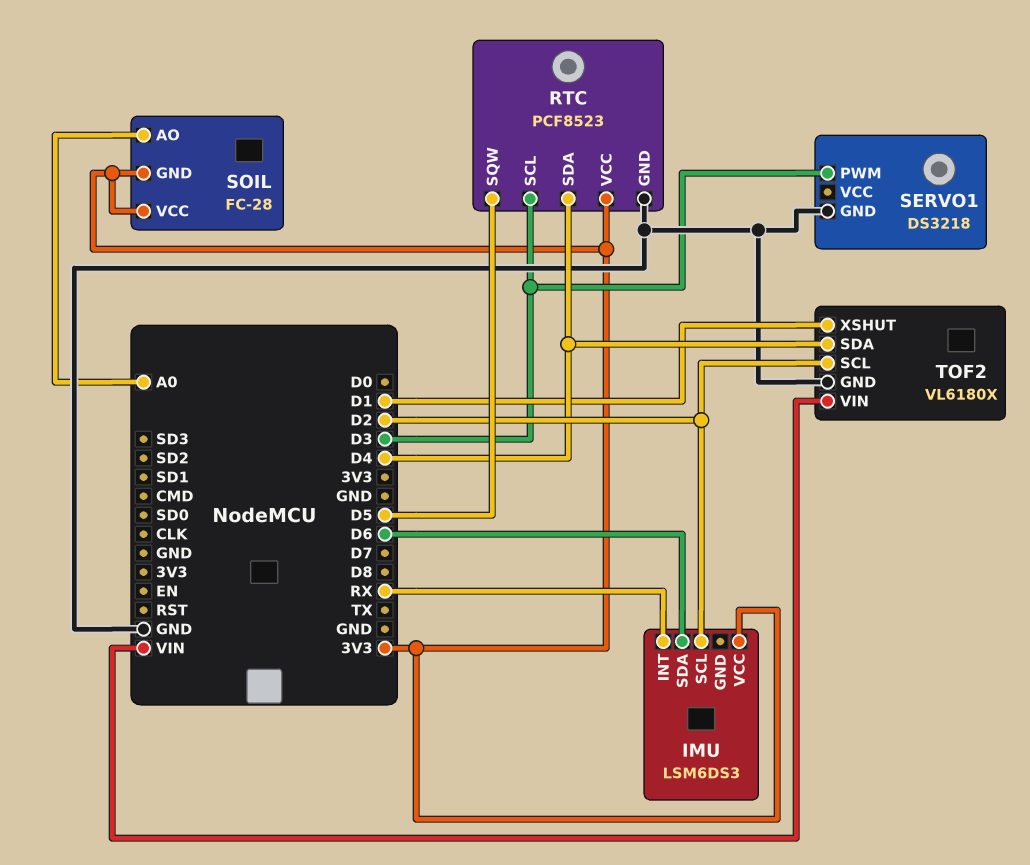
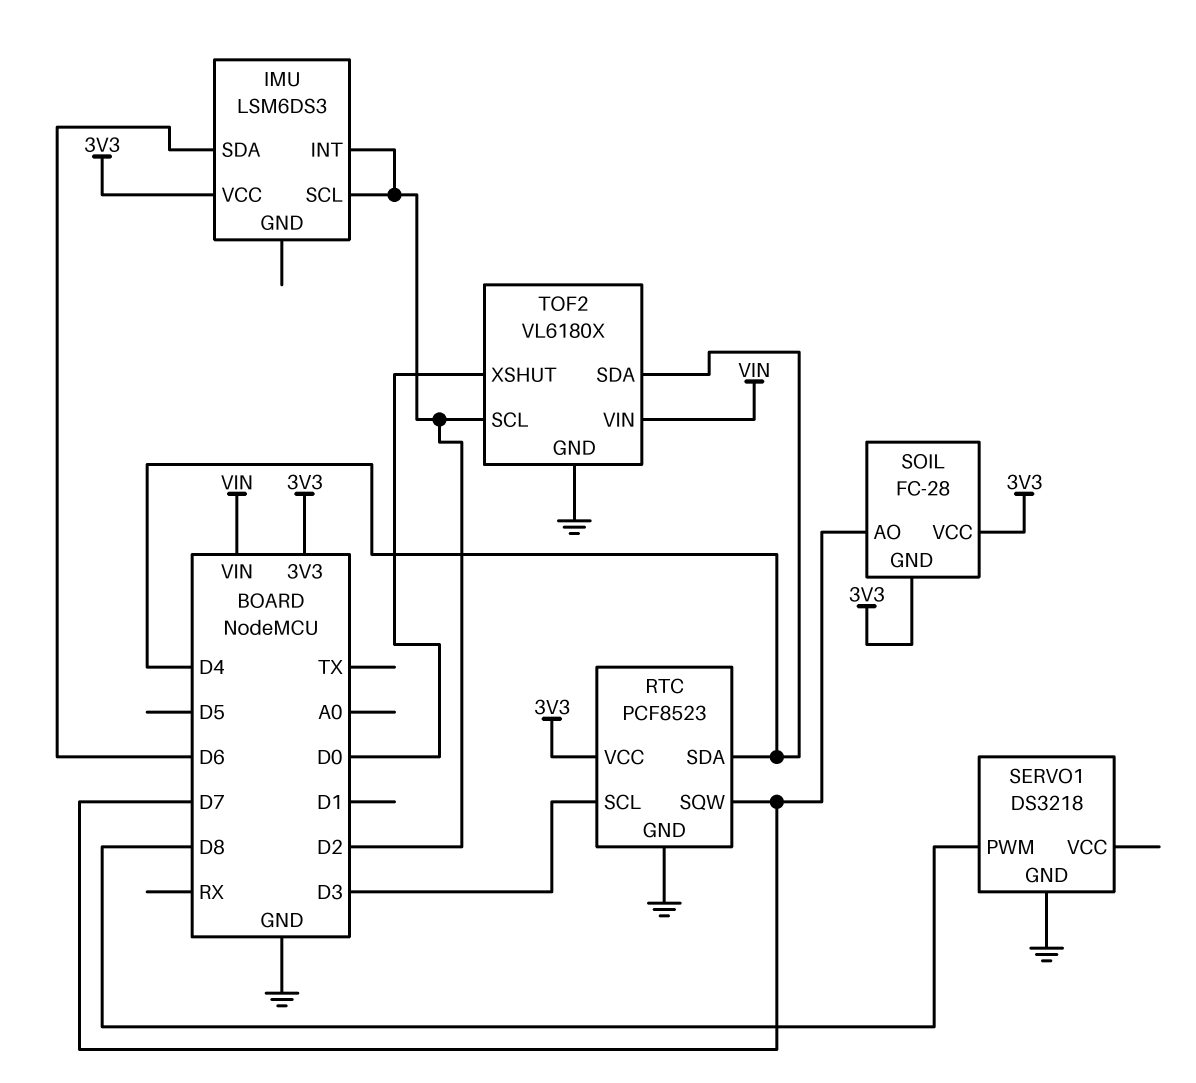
IMU pin INT: RX -> D2
RTC pin SQW: D5 -> D7
SERVO1 pin PWM: D3 -> D8
SOIL pin AO: A0 -> D7
TOF2 pin XSHUT: D1 -> D0

